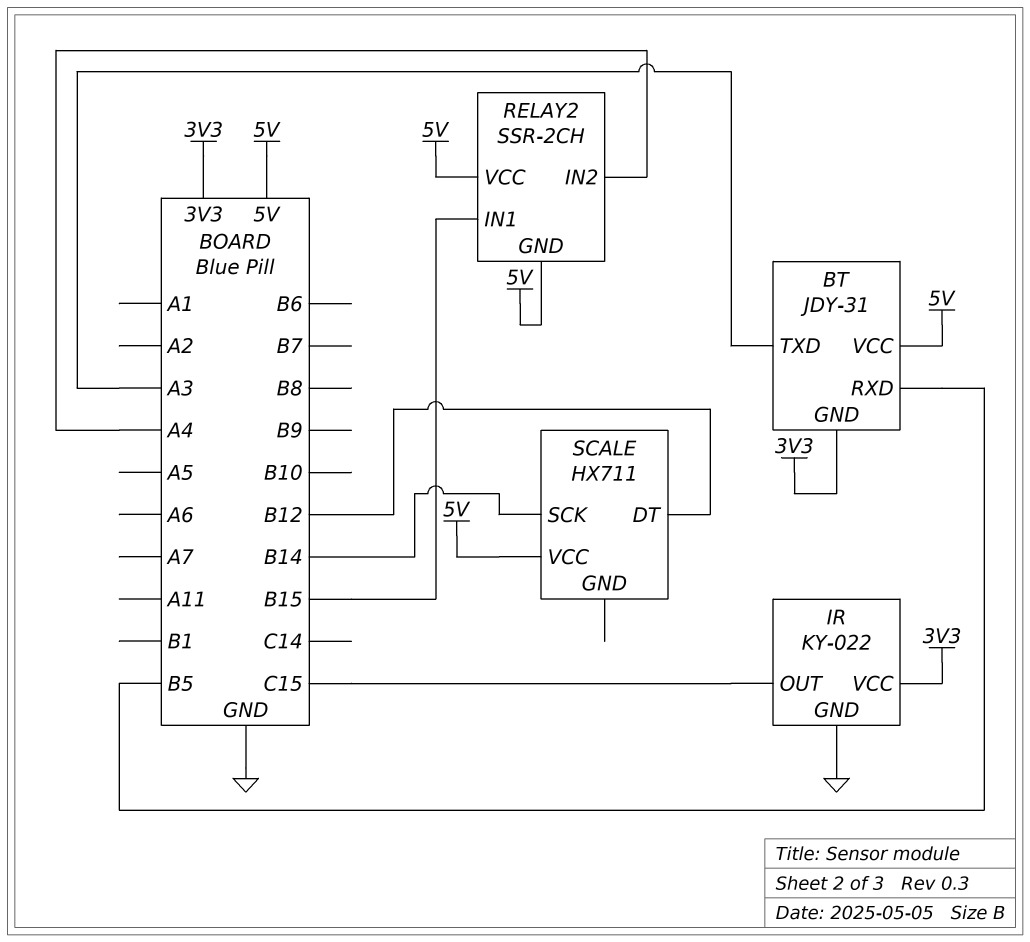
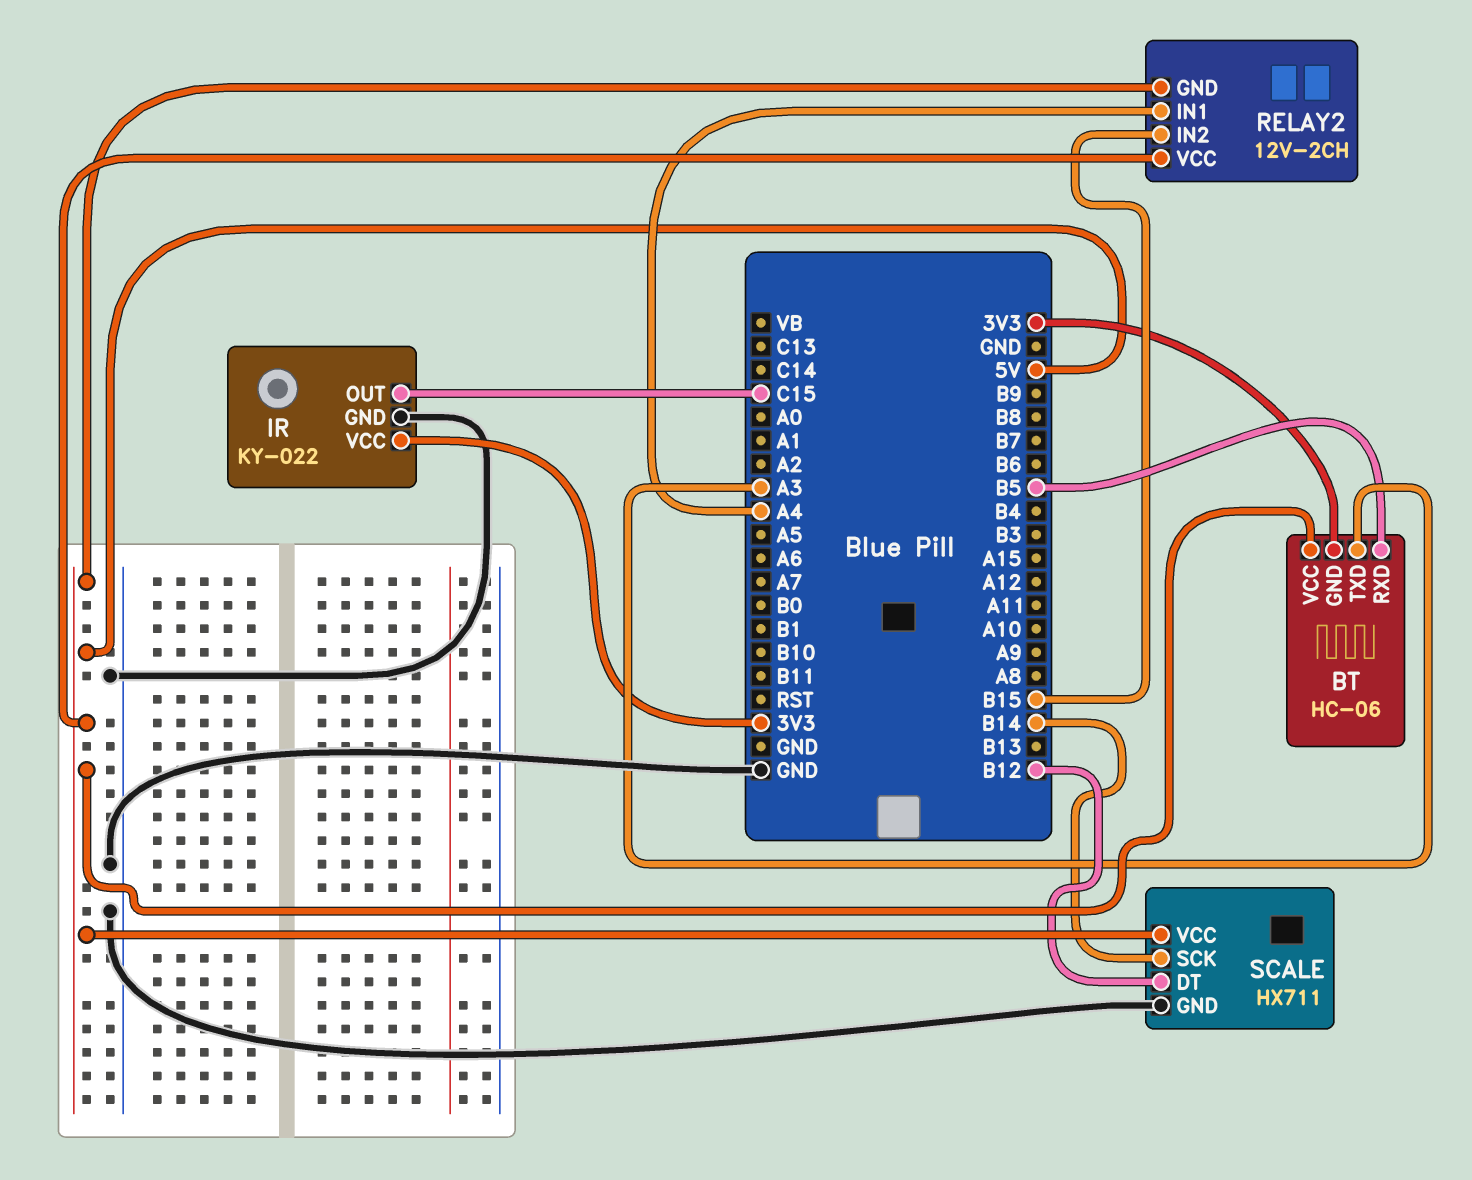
BT: JDY-31 -> HC-06
RELAY2: SSR-2CH -> 12V-2CH
RELAY2 pin IN1: B15 -> A4
RELAY2 pin IN2: A4 -> B15
SCALE pin GND: none -> GND

